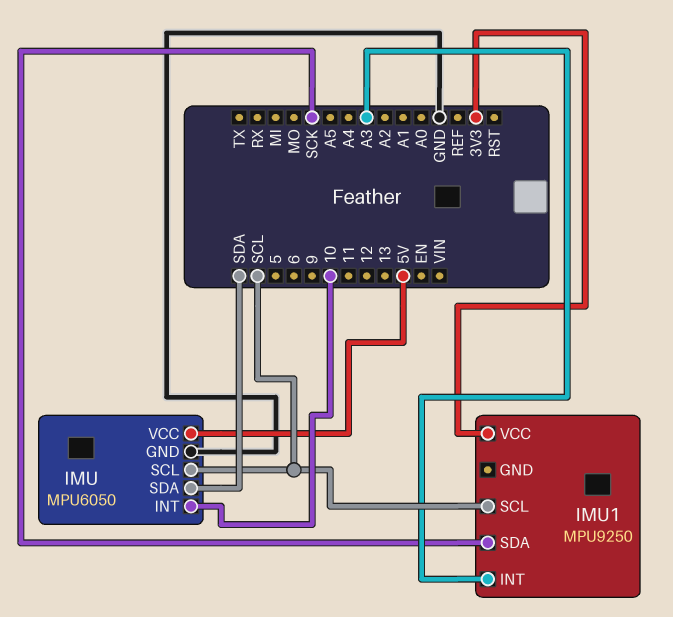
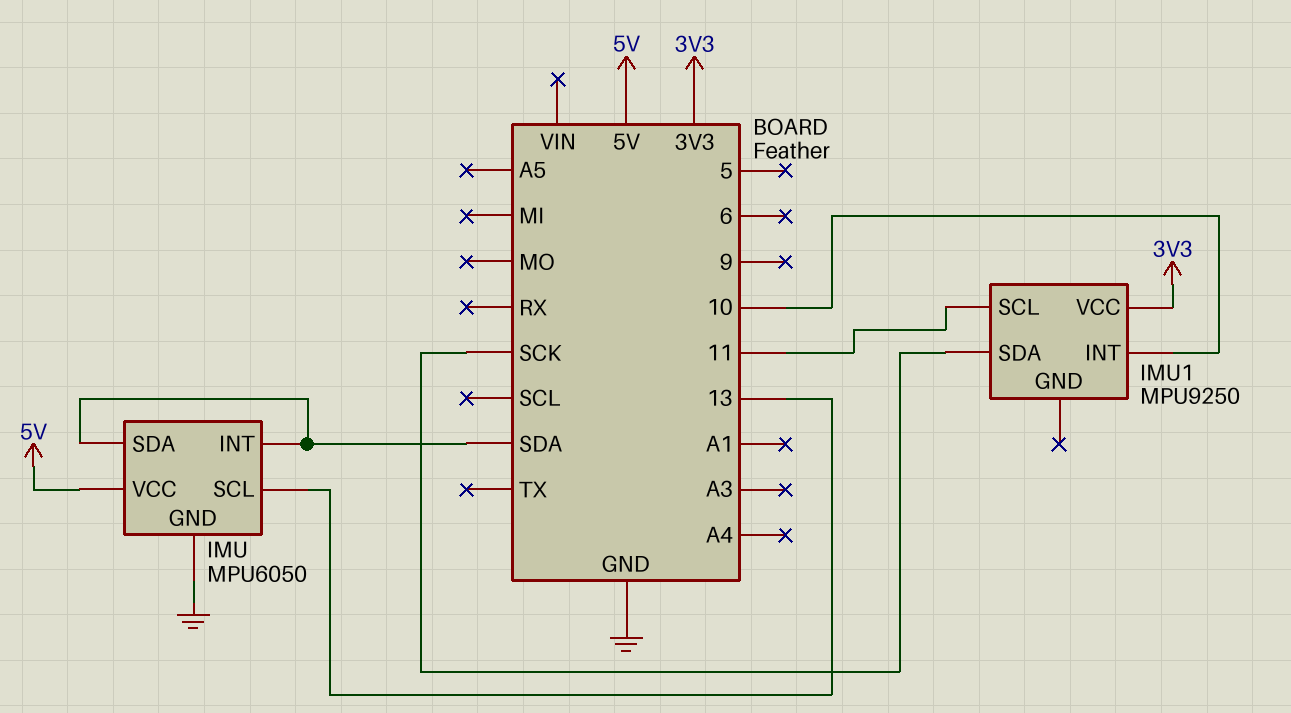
IMU pin INT: 10 -> SDA
IMU pin SCL: SCL -> 13
IMU1 pin INT: A3 -> 10
IMU1 pin SCL: SCL -> 11

